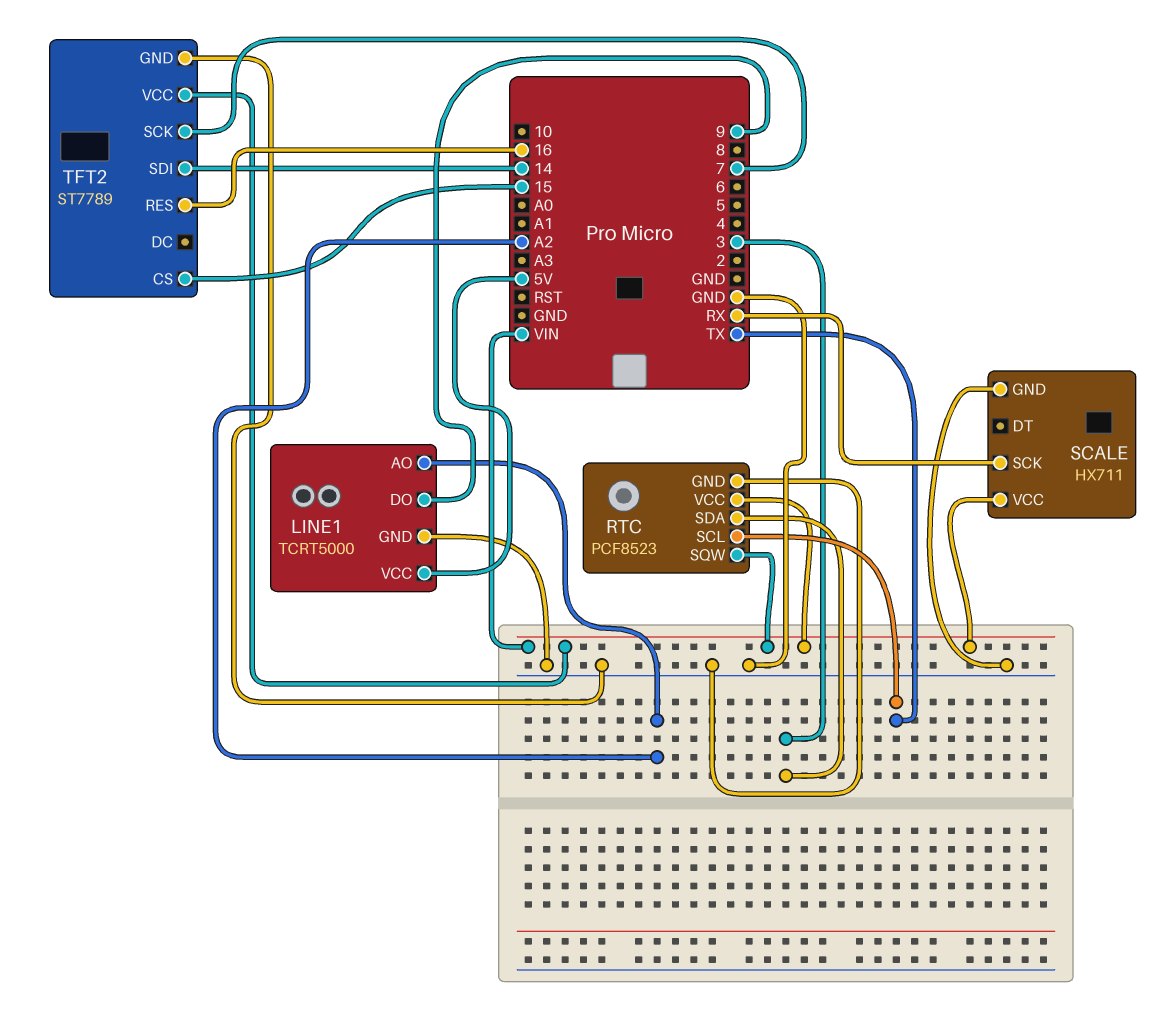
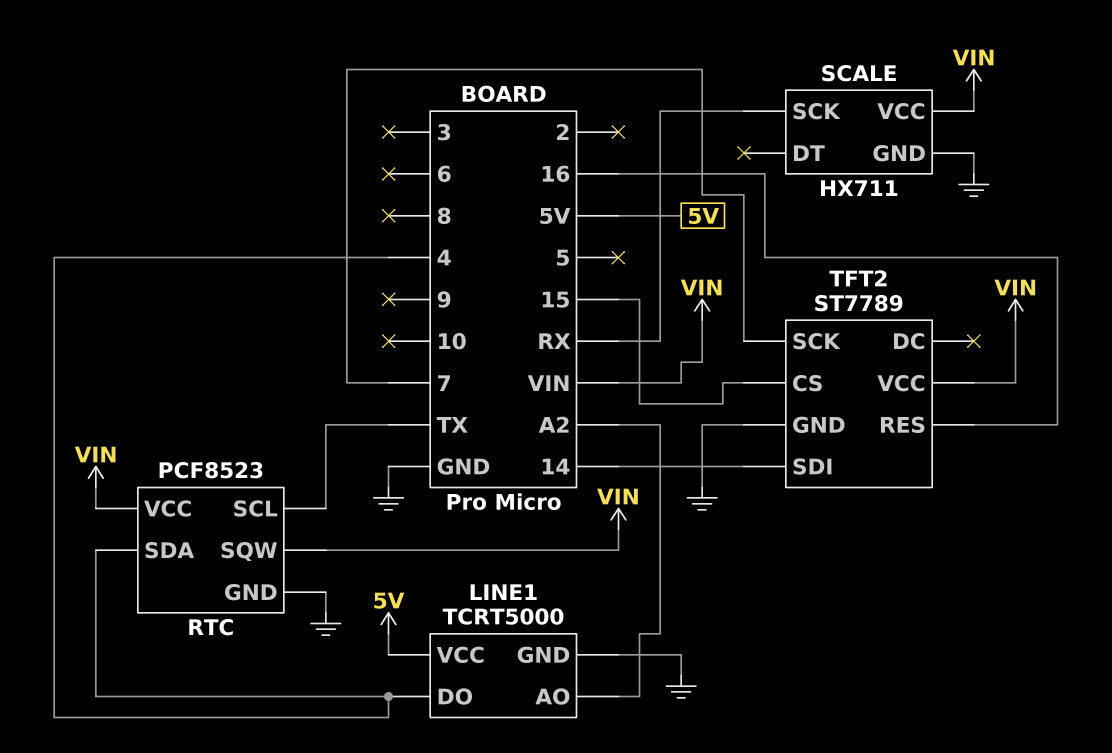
LINE1 pin DO: 9 -> 4
RTC pin SDA: 3 -> 4

